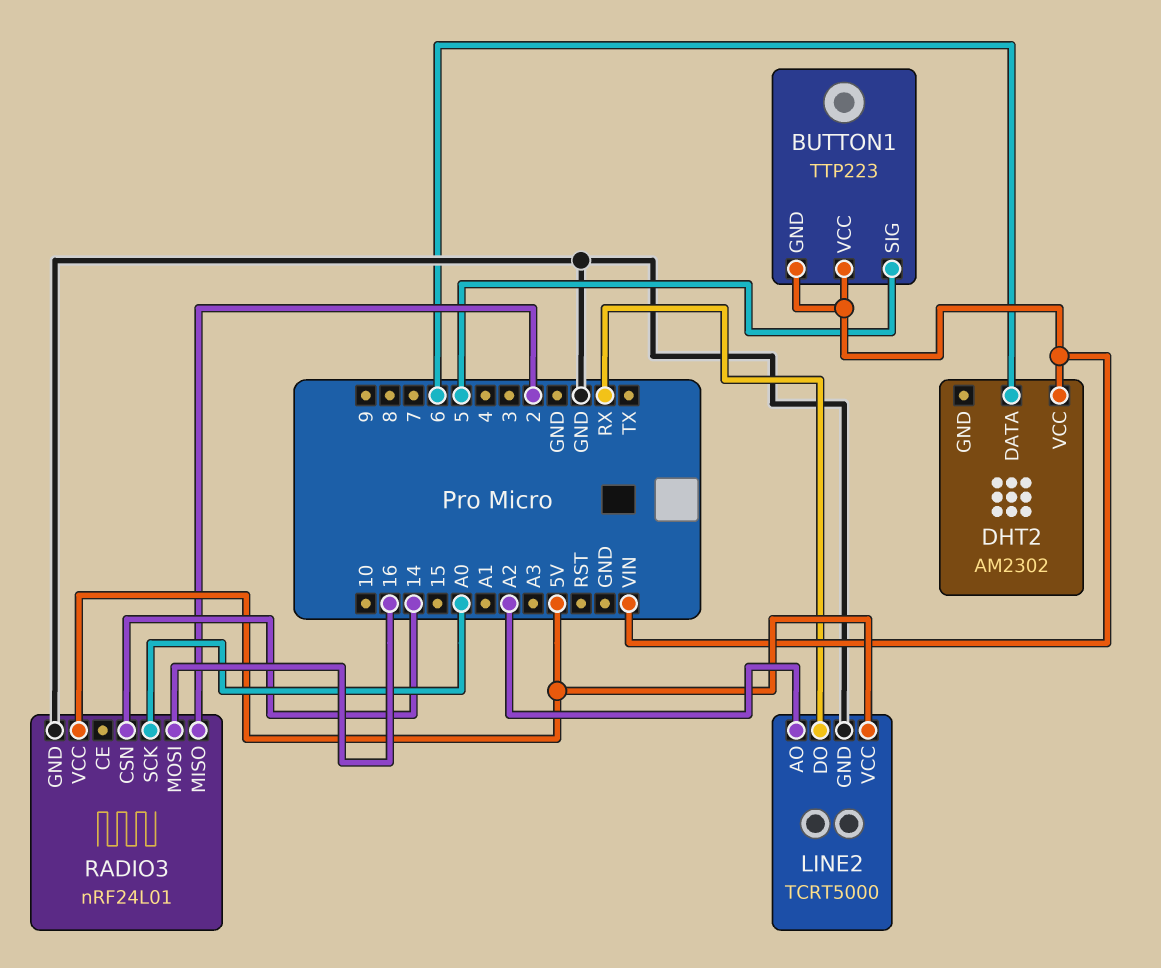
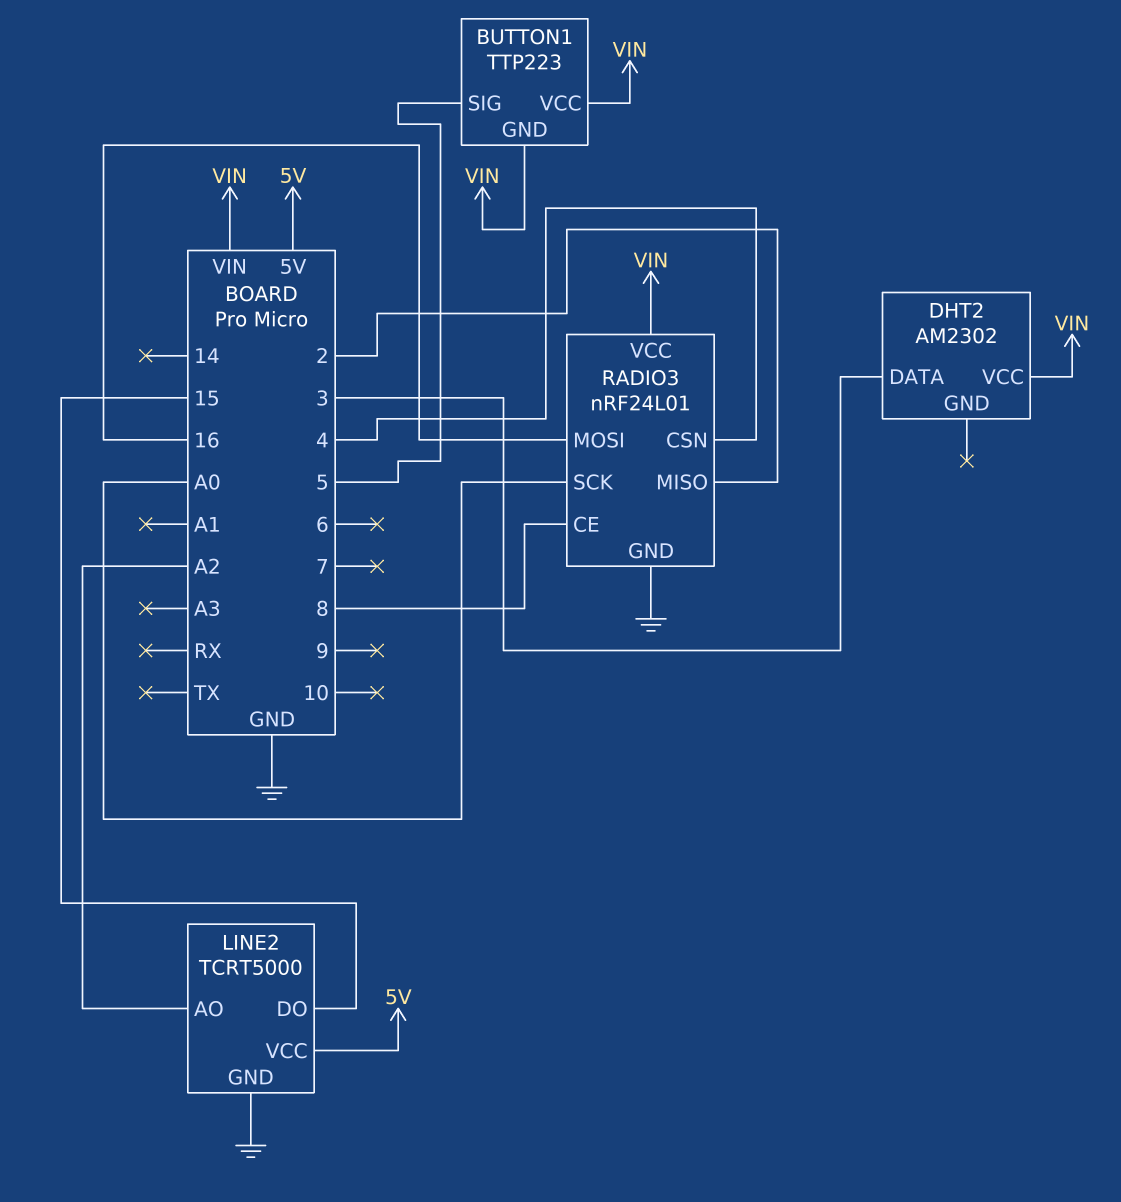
DHT2 pin DATA: 6 -> 3
LINE2 pin DO: RX -> 15
RADIO3 pin CE: none -> 8
RADIO3 pin CSN: 14 -> 4
RADIO3 pin VCC: 5V -> VIN

